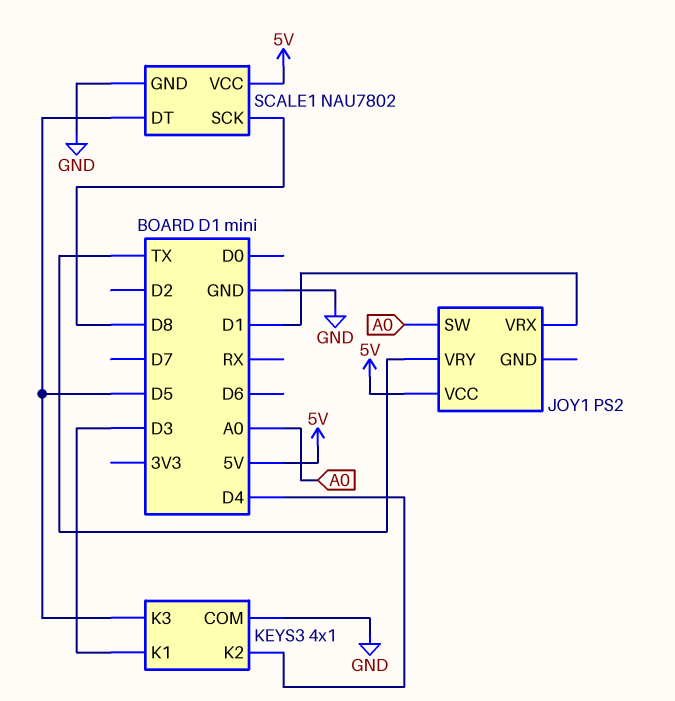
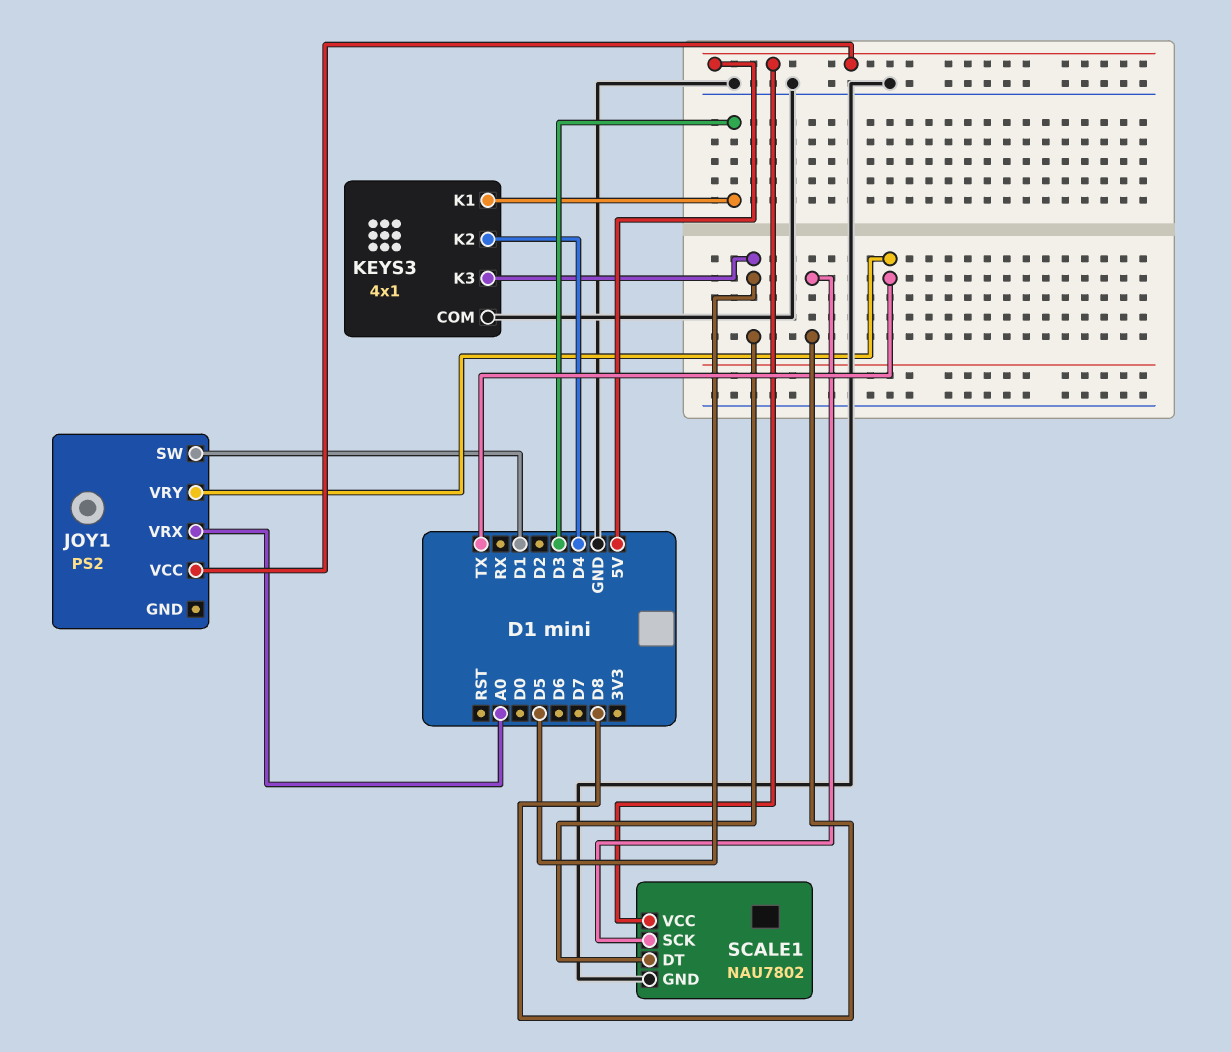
JOY1 pin SW: A0 -> D1
JOY1 pin VRX: D1 -> A0

